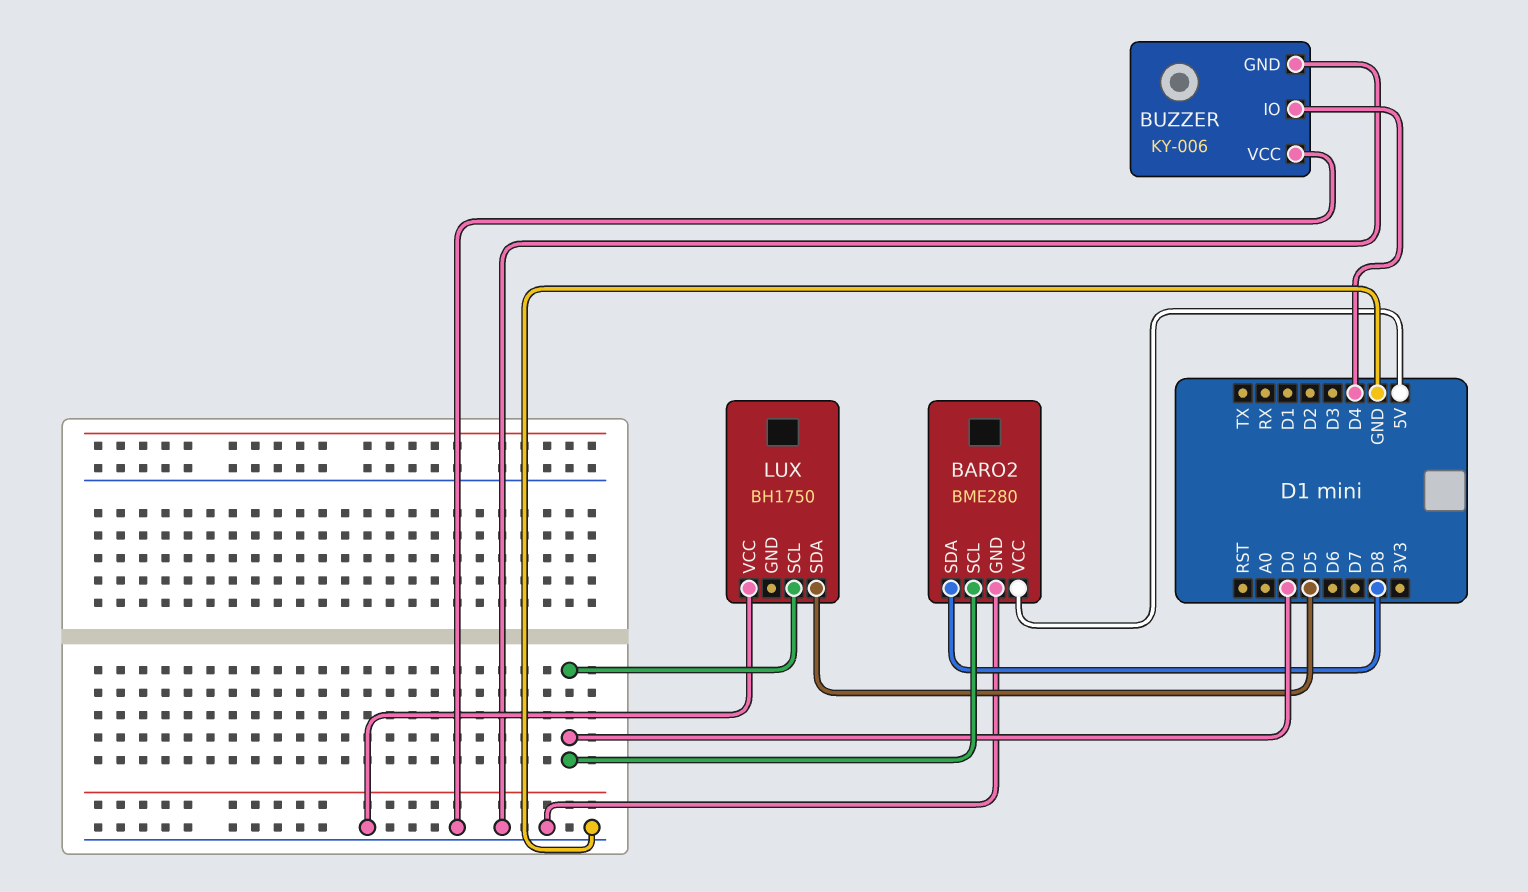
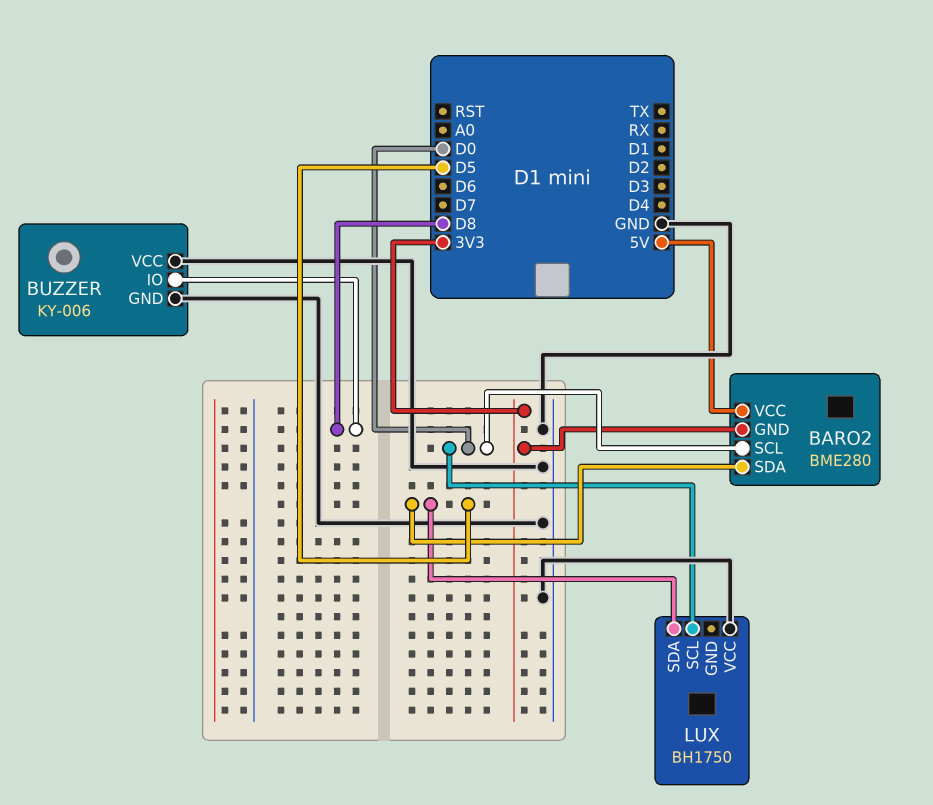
BARO2 pin GND: GND -> 3V3
BARO2 pin SDA: D8 -> D5
BUZZER pin IO: D4 -> D8

